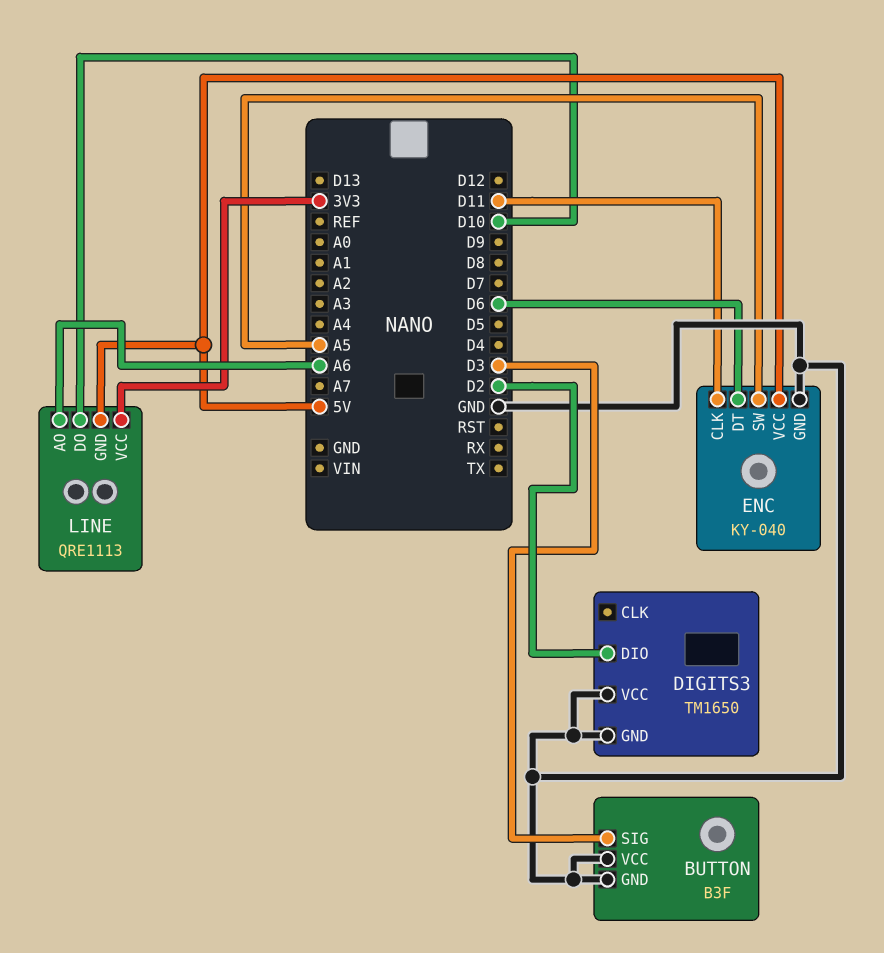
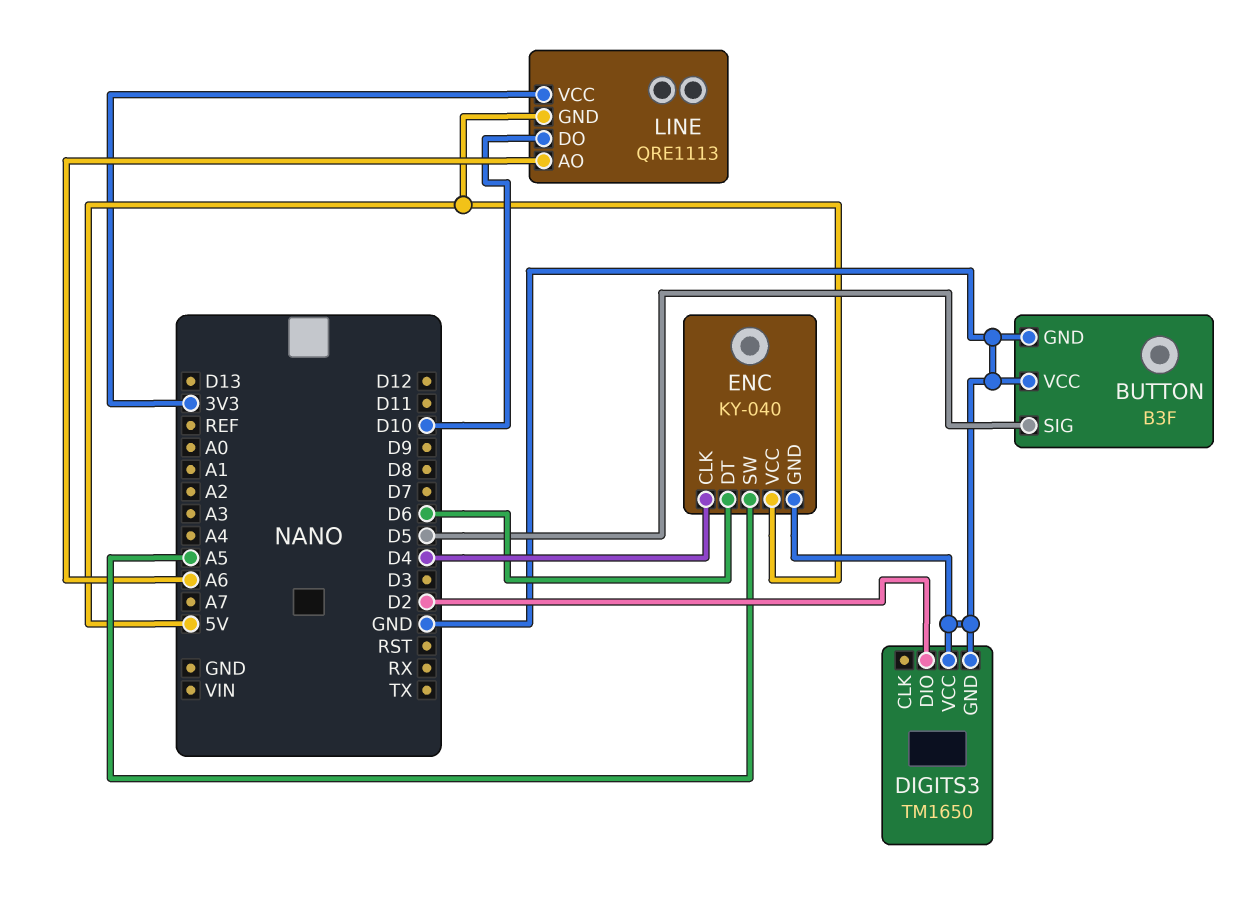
BUTTON pin SIG: D3 -> D5
ENC pin CLK: D11 -> D4

